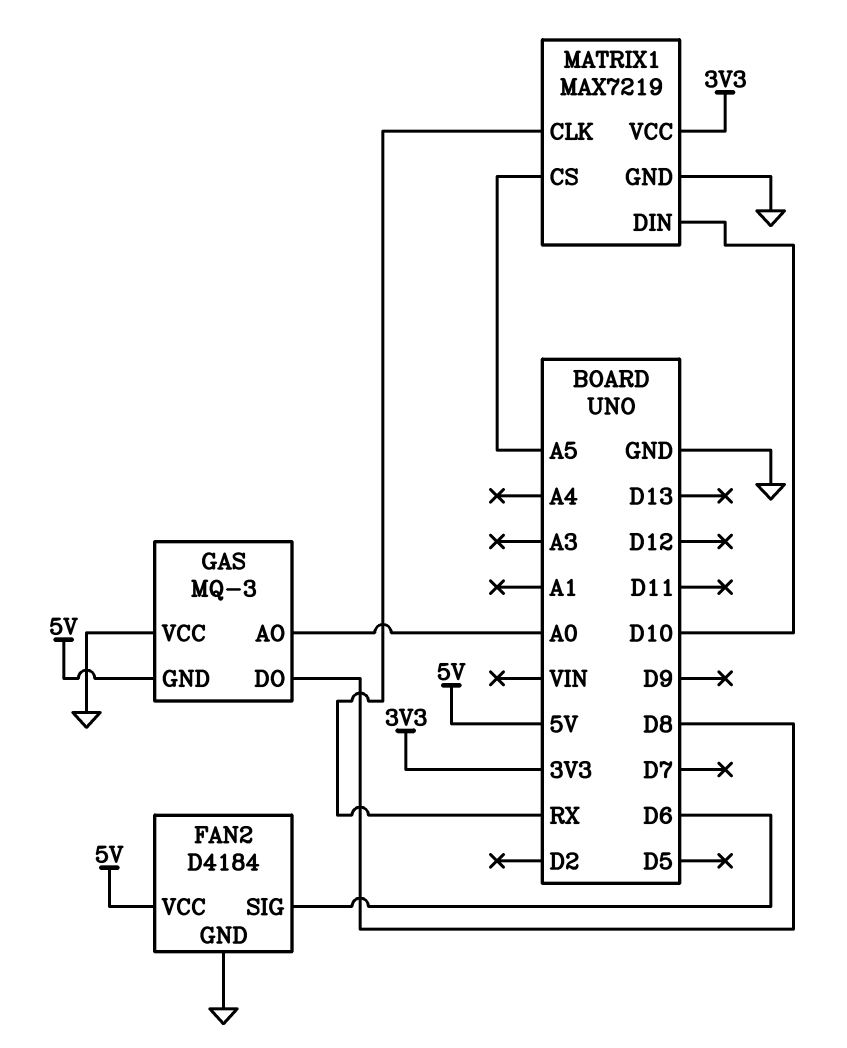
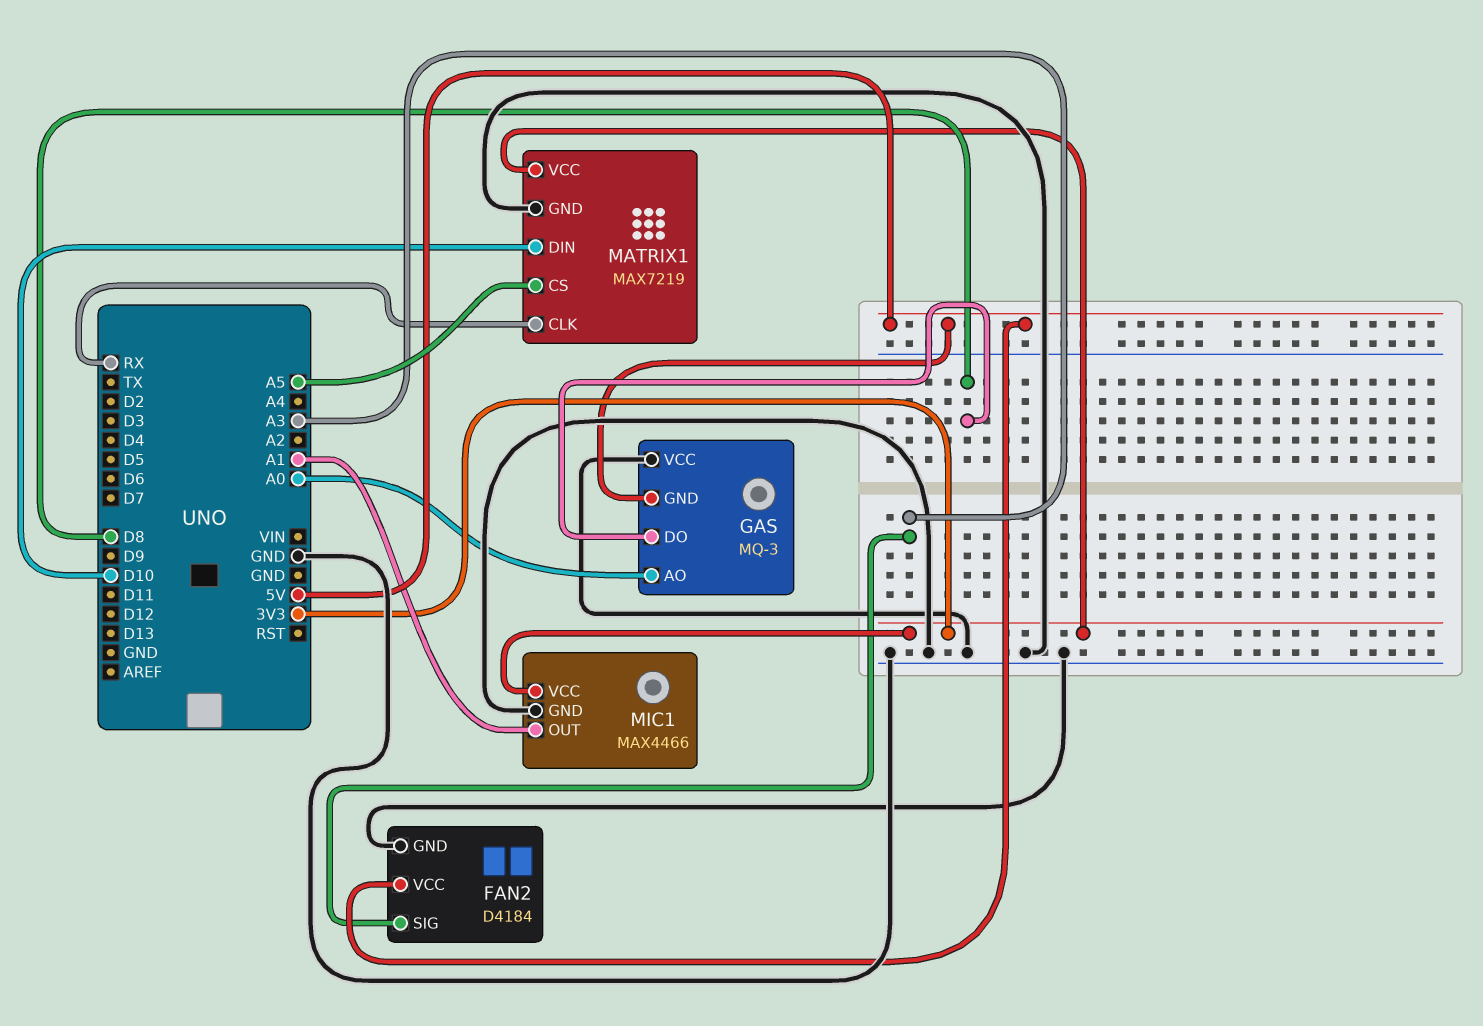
FAN2 pin SIG: D6 -> A3
MIC1: none -> MAX4466
MIC1 pin GND: none -> GND
MIC1 pin OUT: none -> A1
MIC1 pin VCC: none -> 3V3

